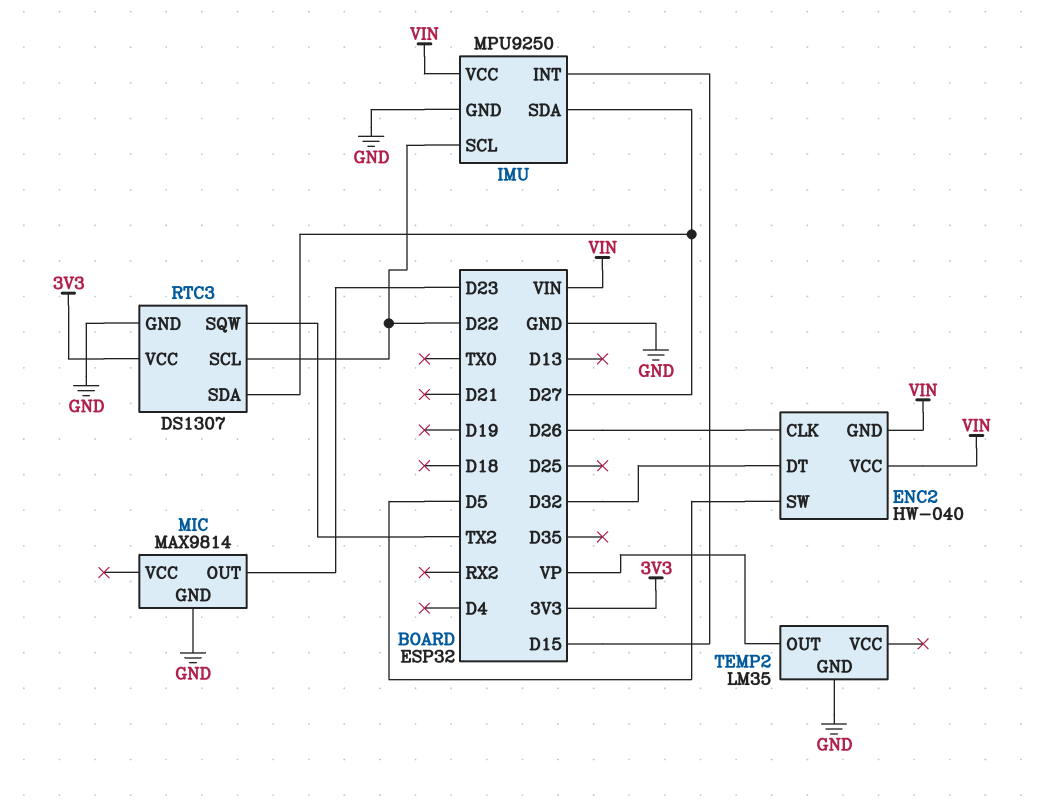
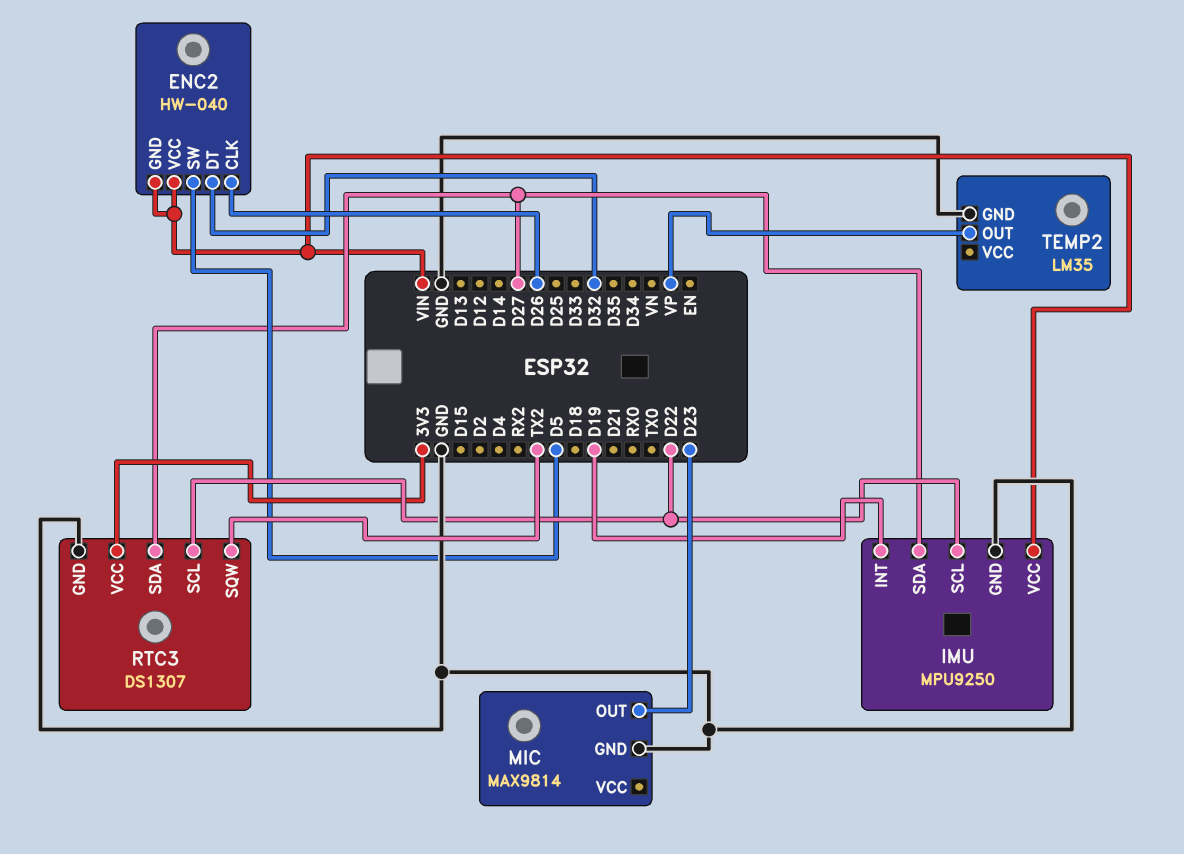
IMU pin INT: D15 -> D19

